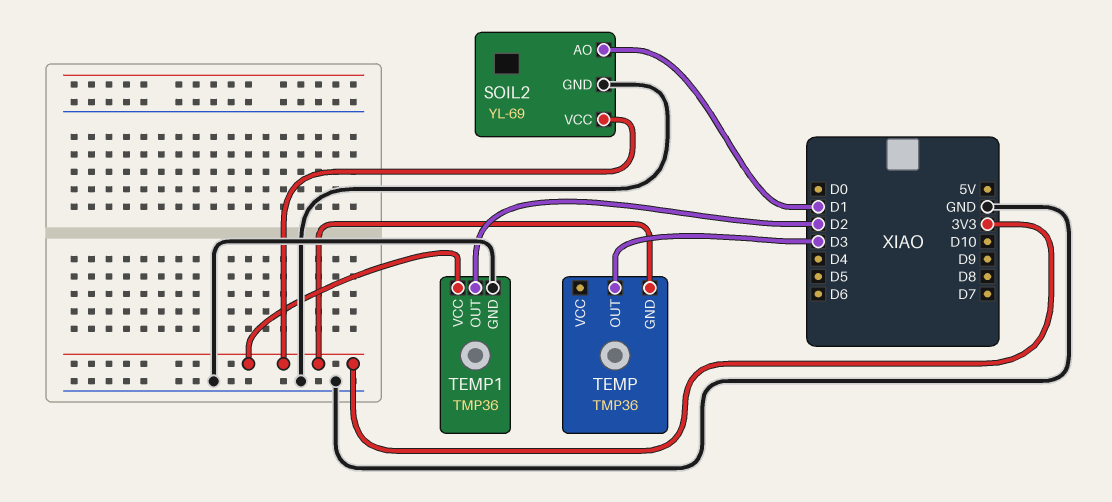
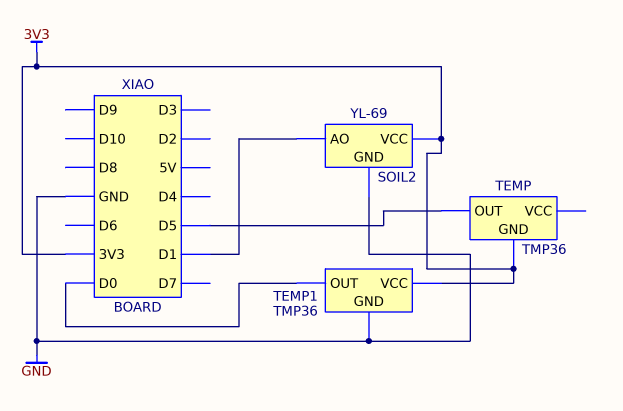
TEMP pin OUT: D3 -> D5
TEMP1 pin OUT: D2 -> D0

